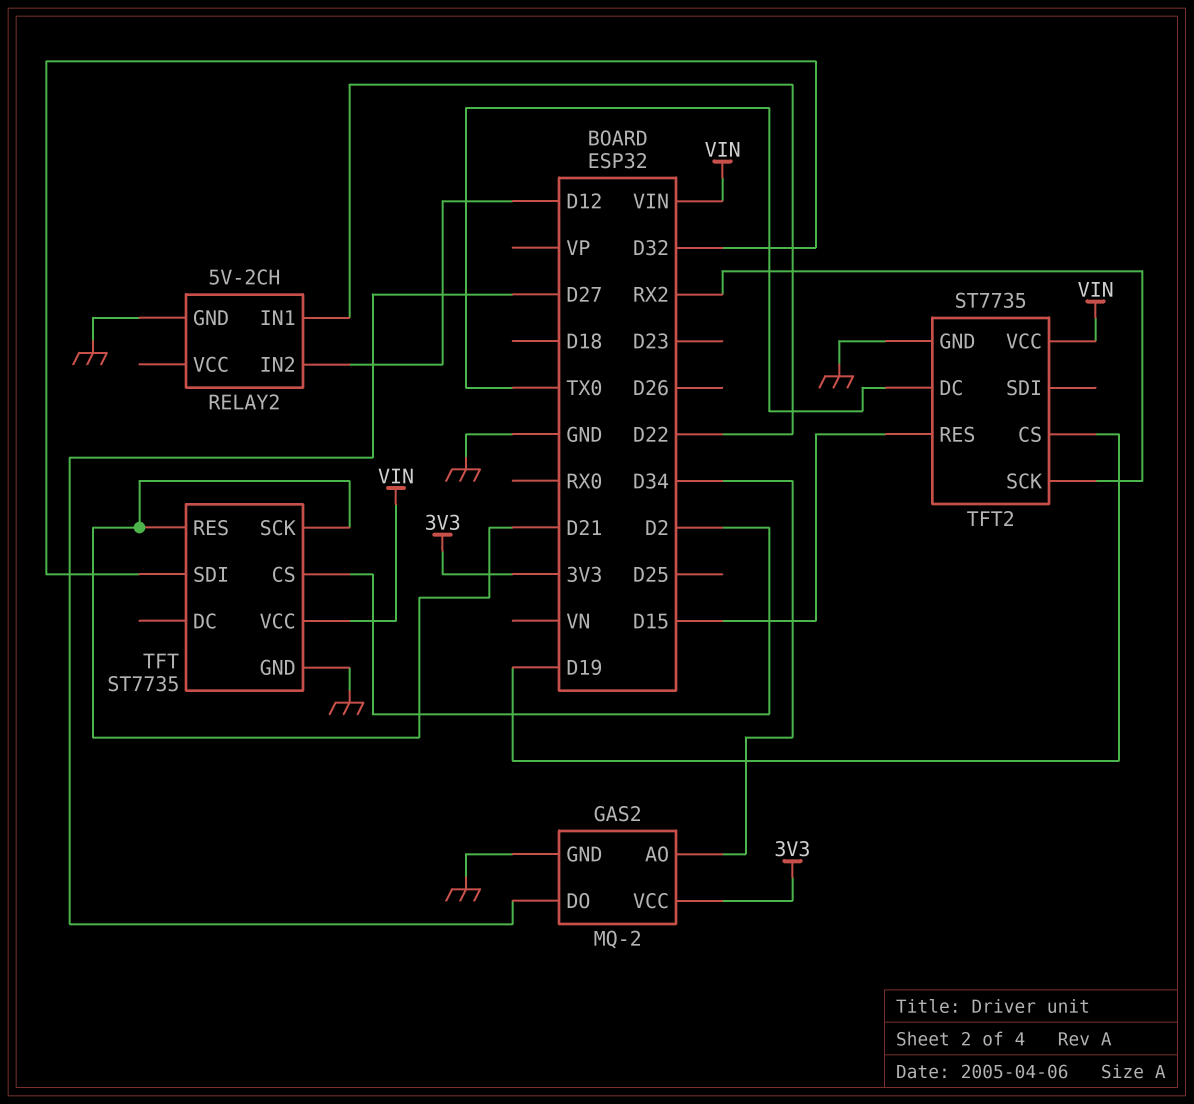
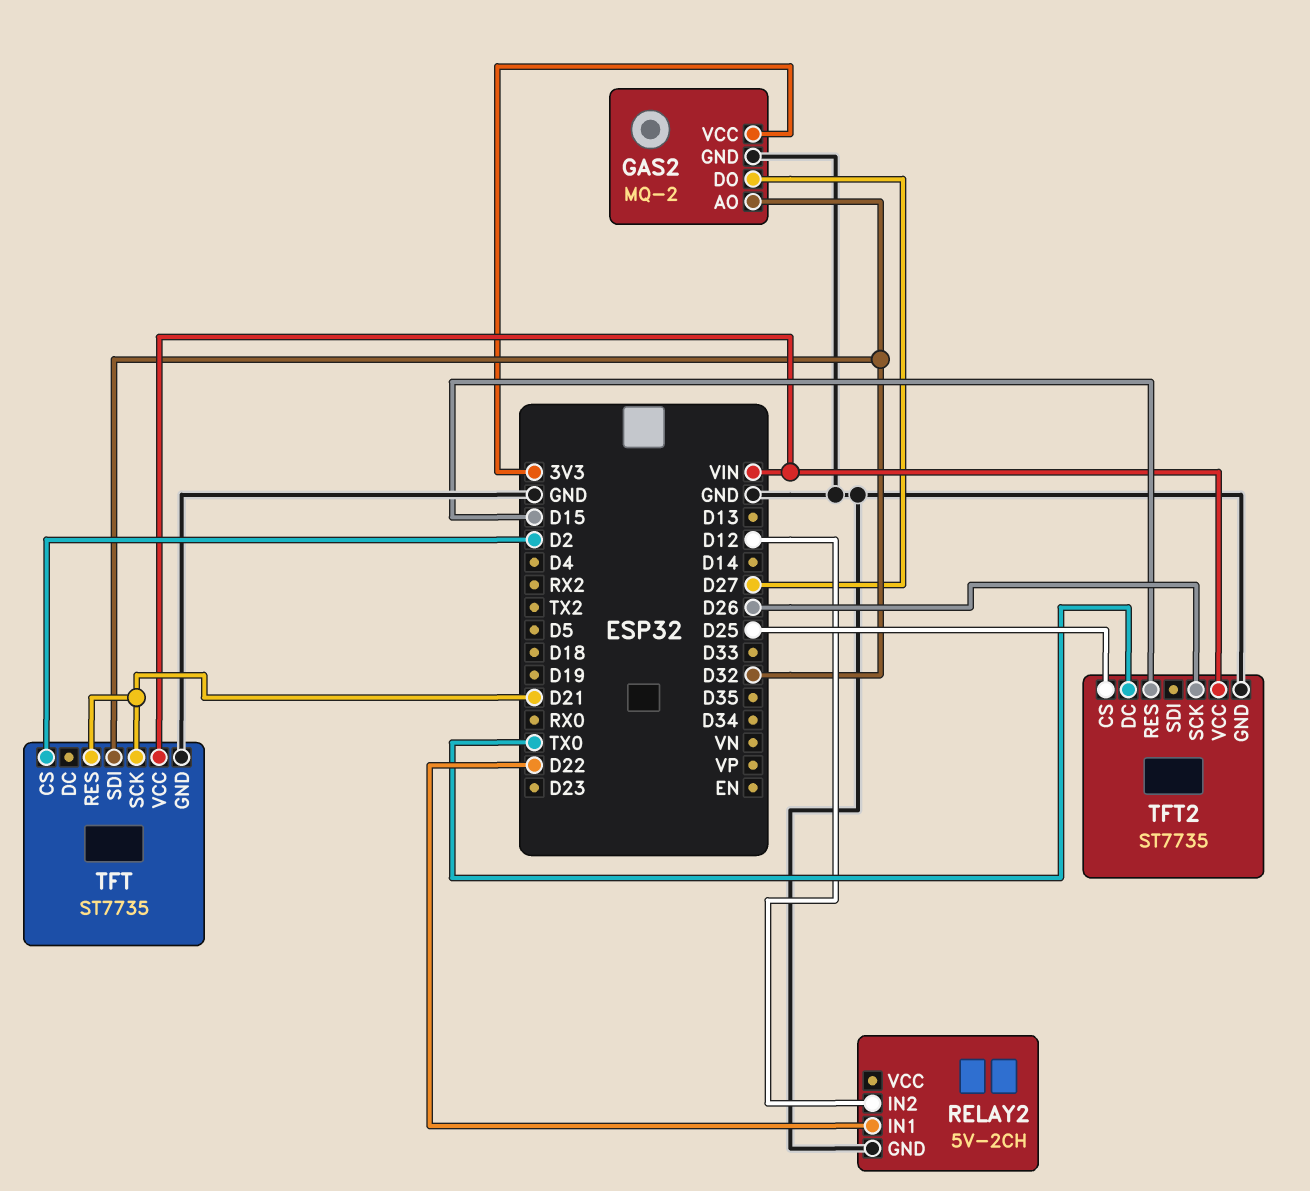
GAS2 pin AO: D34 -> D32
TFT2 pin CS: D19 -> D25
TFT2 pin SCK: RX2 -> D26

